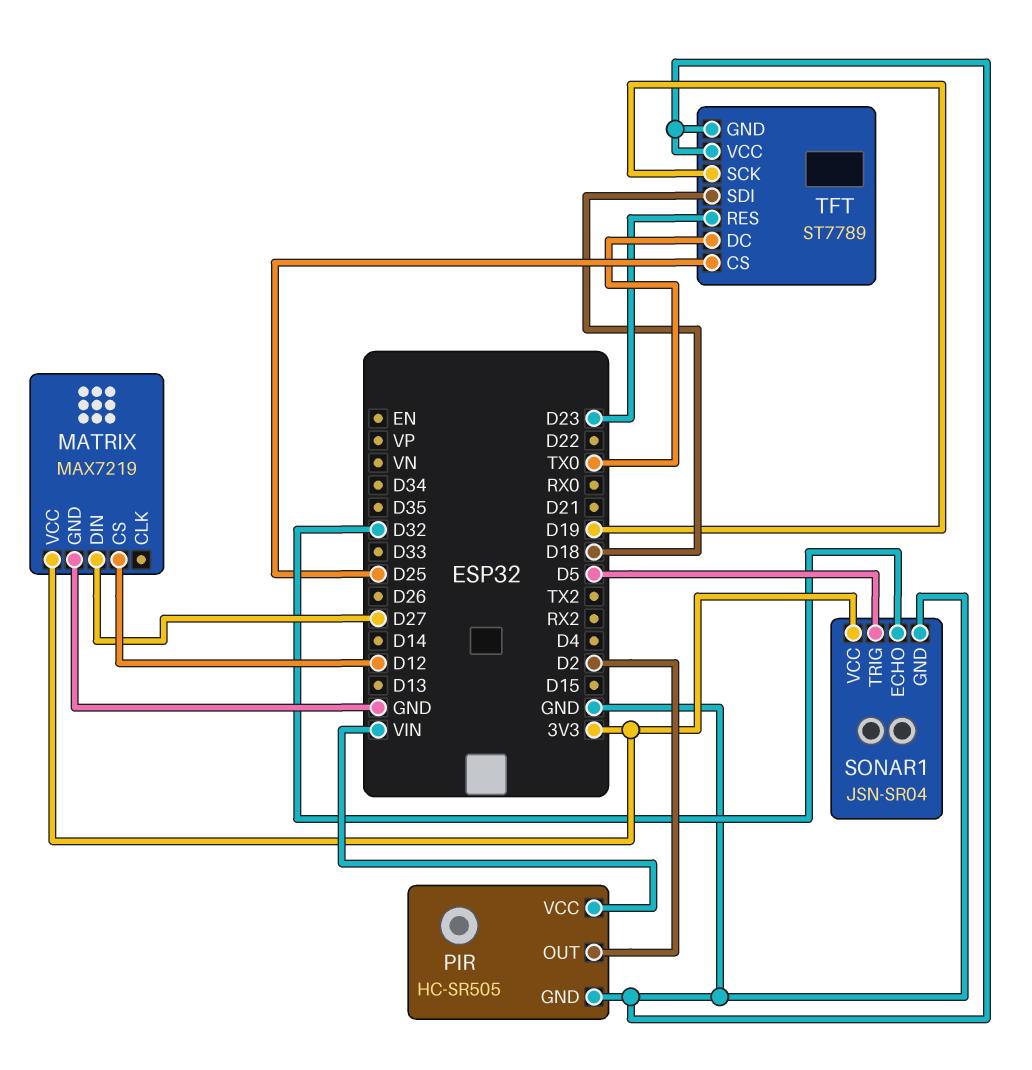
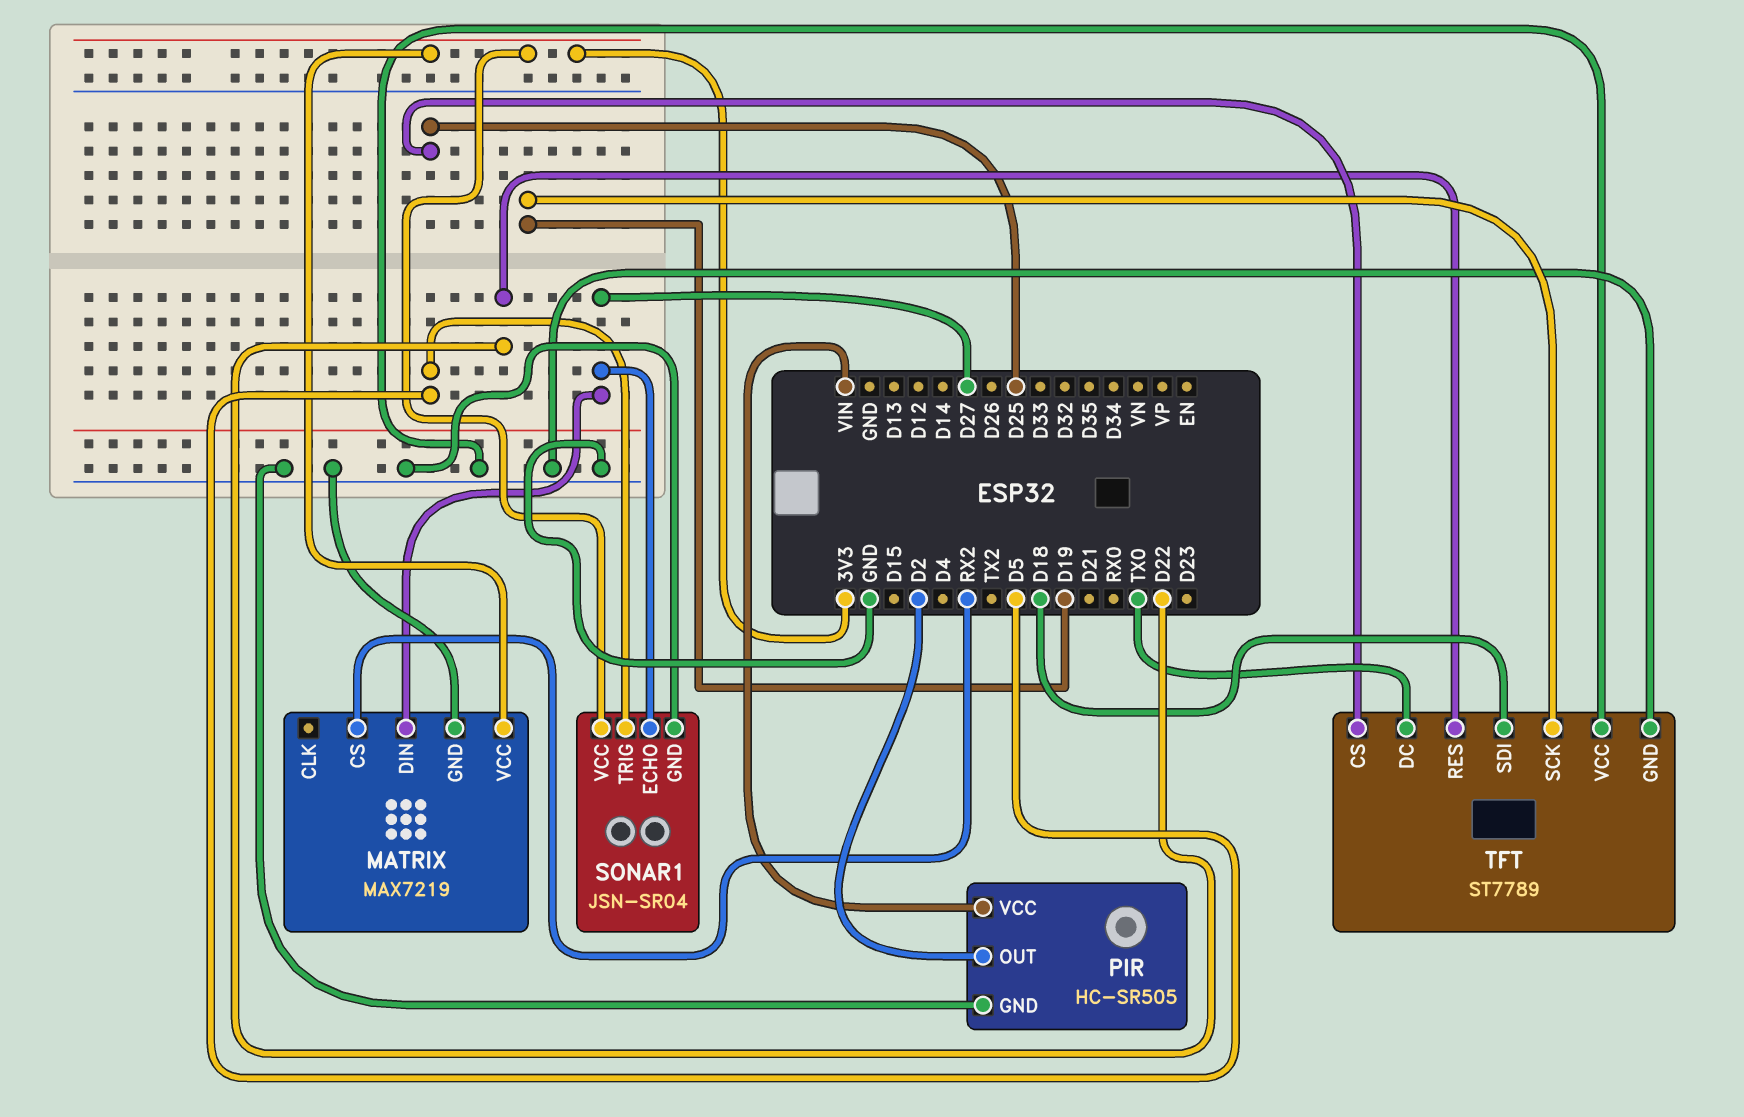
MATRIX pin CS: D12 -> RX2
SONAR1 pin ECHO: D32 -> D27
TFT pin RES: D23 -> D22

